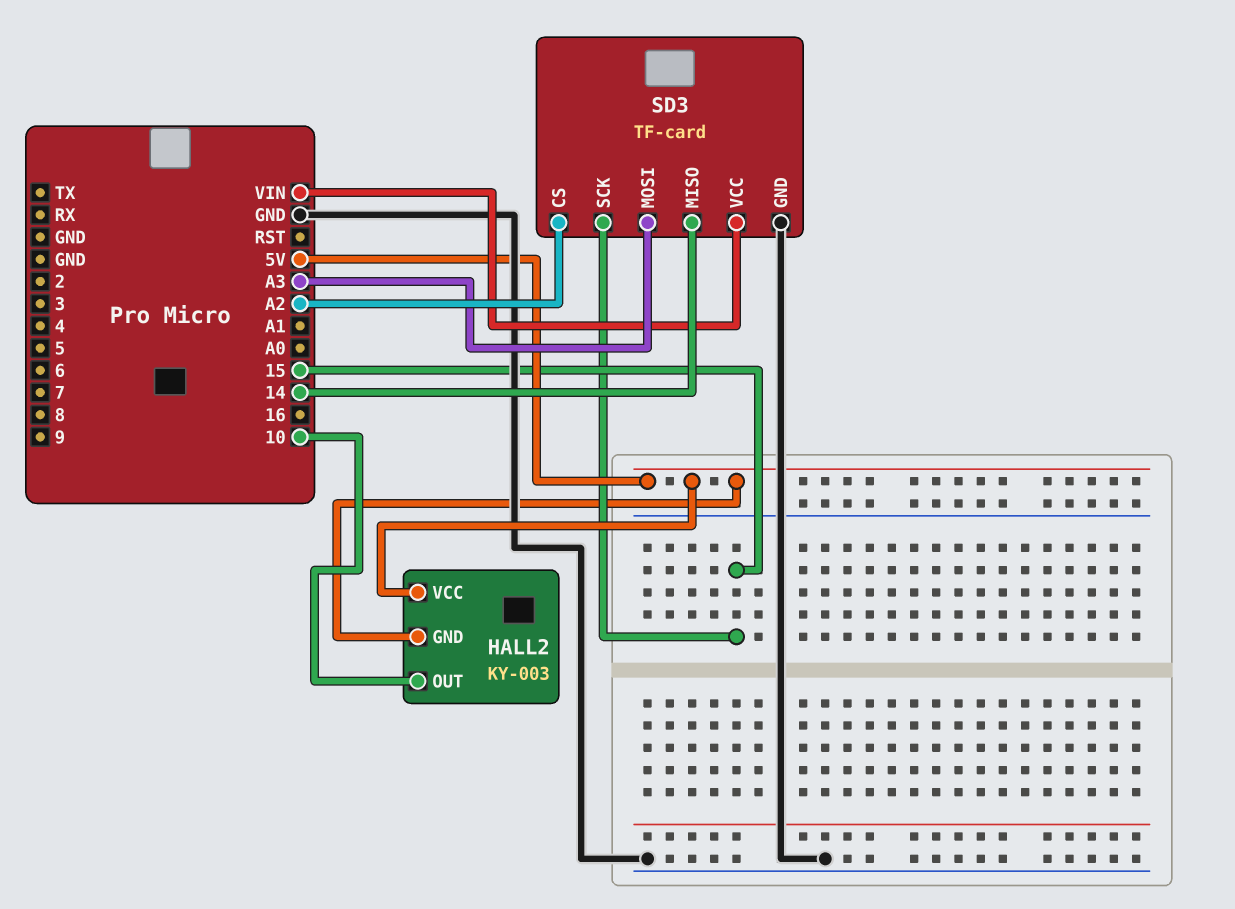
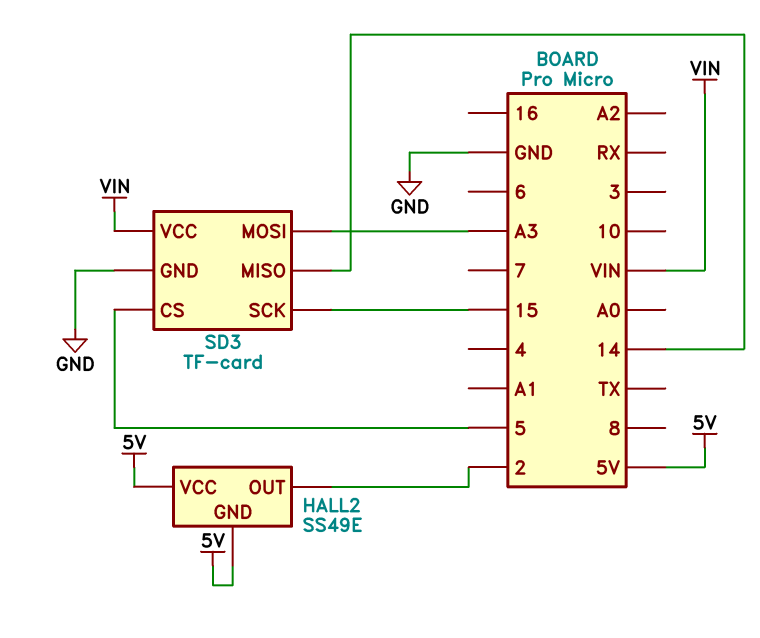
HALL2: KY-003 -> SS49E
HALL2 pin OUT: 10 -> 2
SD3 pin CS: A2 -> 5

